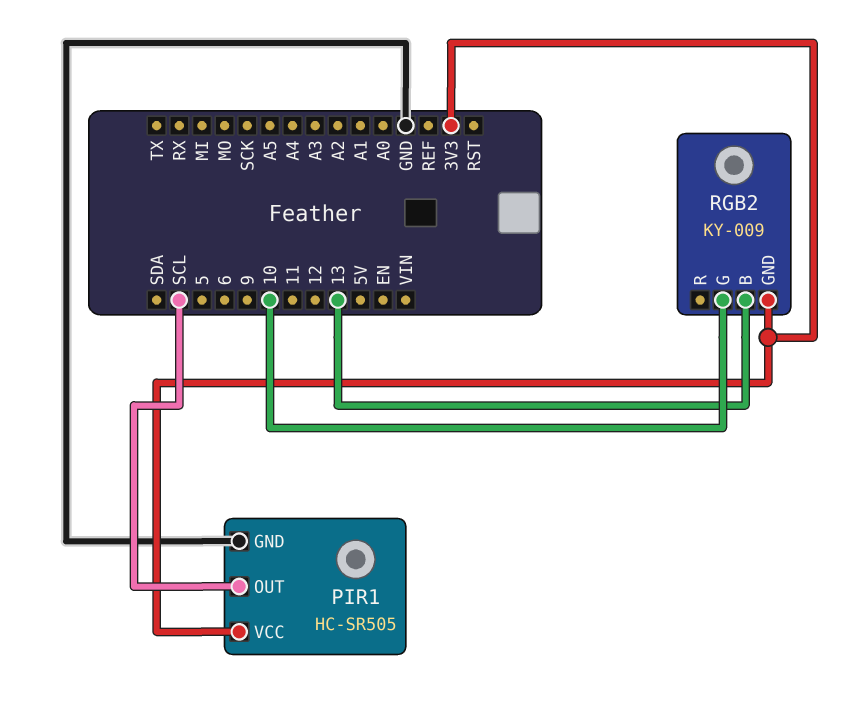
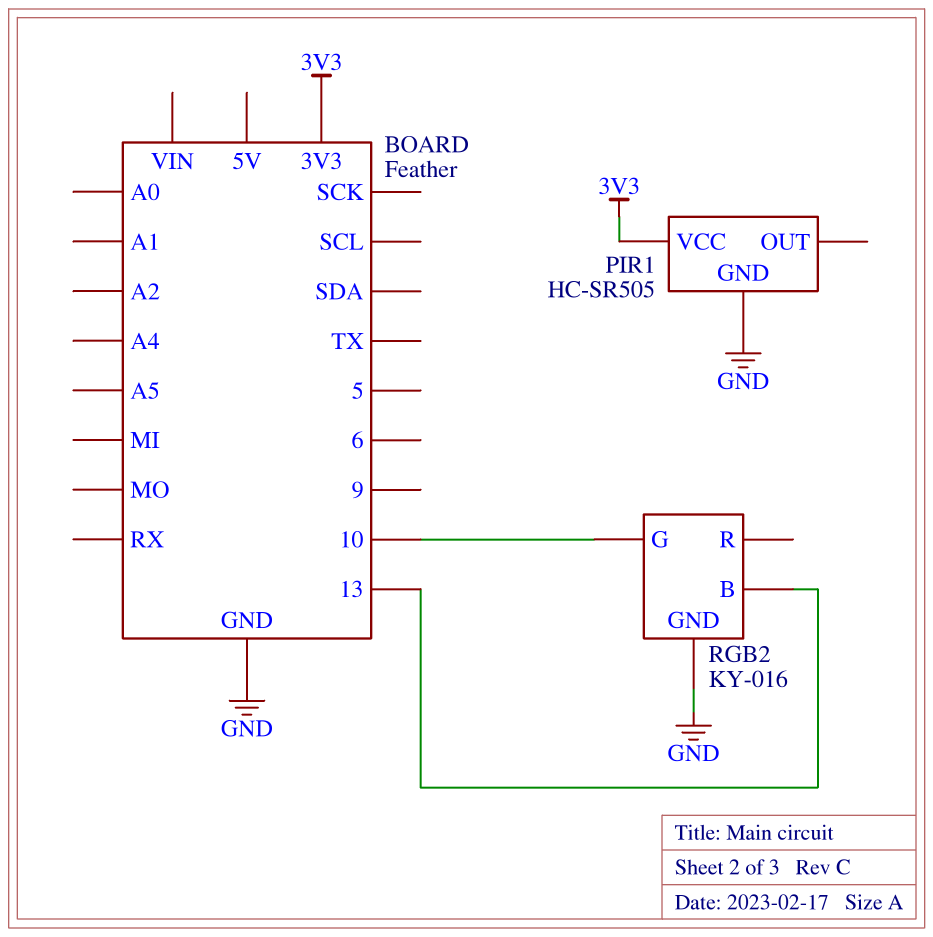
PIR1 pin OUT: SCL -> none
RGB2: KY-009 -> KY-016
RGB2 pin GND: 3V3 -> GND

